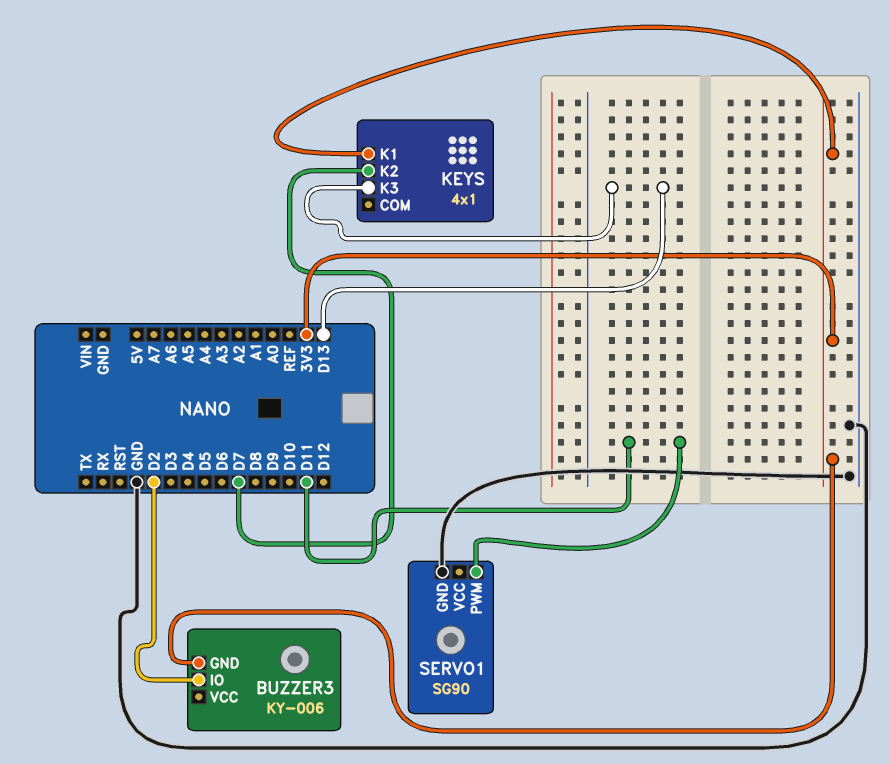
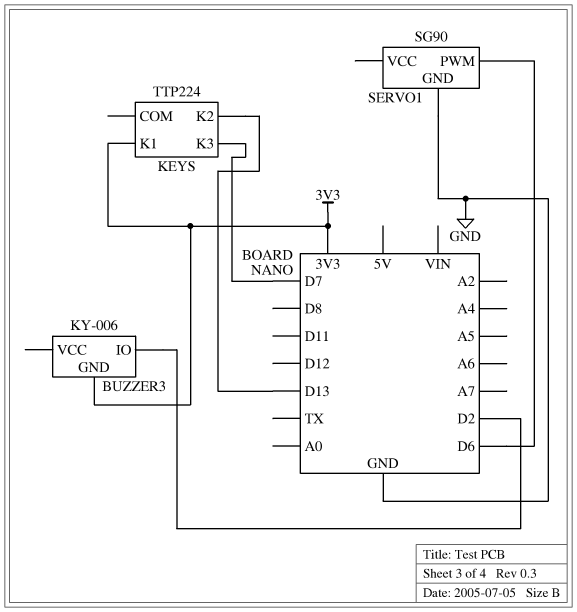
KEYS: 4x1 -> TTP224
KEYS pin K2: D7 -> D13
KEYS pin K3: D13 -> D7
SERVO1 pin PWM: D11 -> D6

